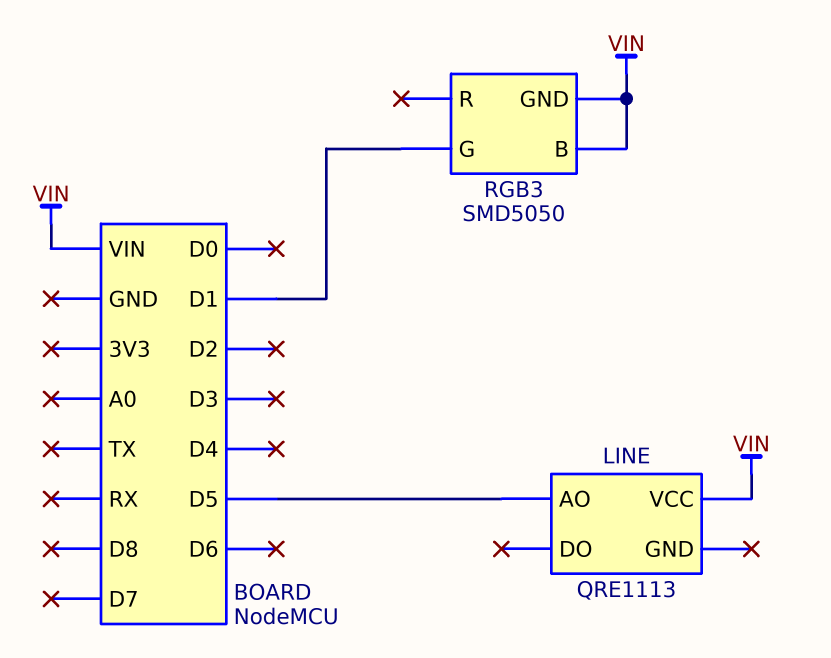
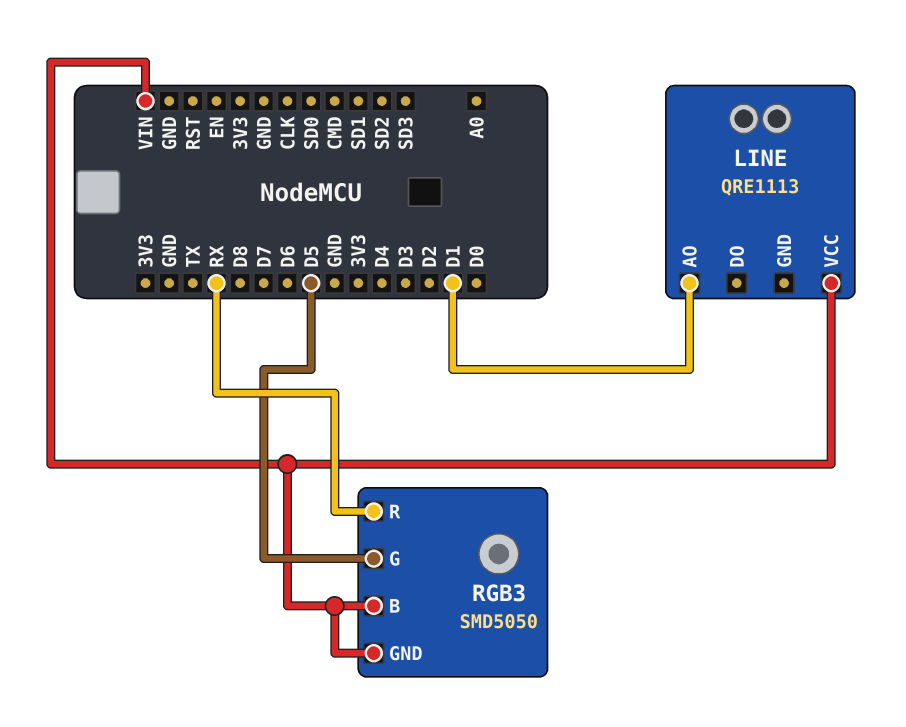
LINE pin AO: D5 -> D1
RGB3 pin G: D1 -> D5
RGB3 pin R: none -> RX

